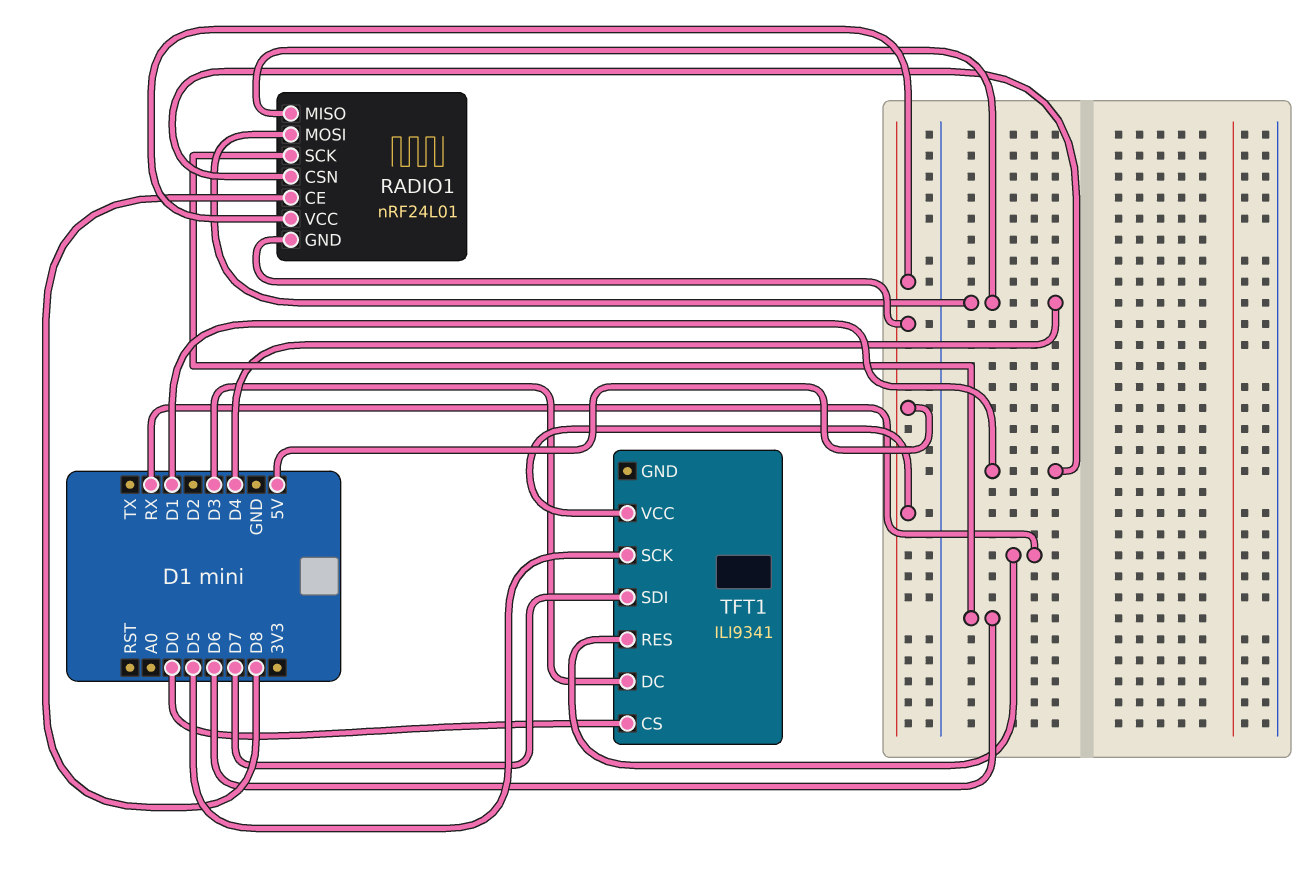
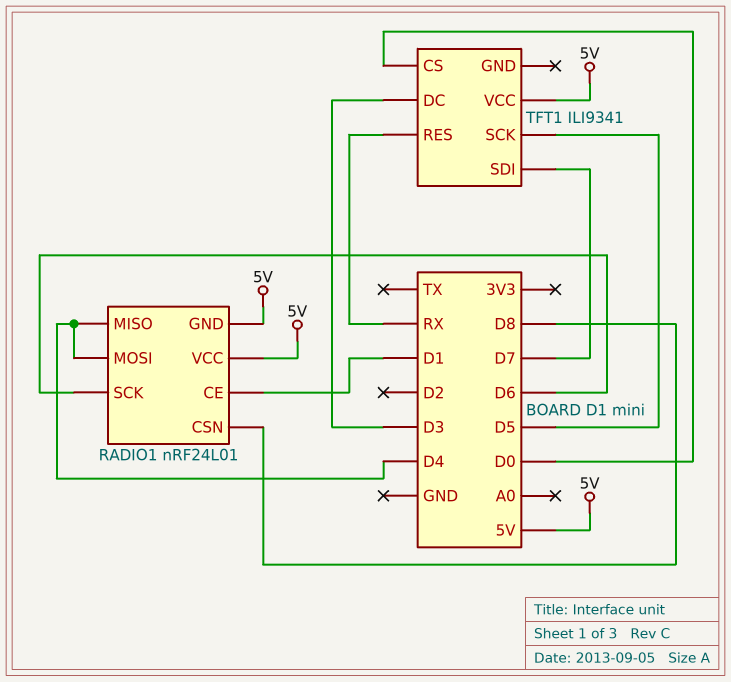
RADIO1 pin CE: D8 -> D1
RADIO1 pin CSN: D1 -> D8

